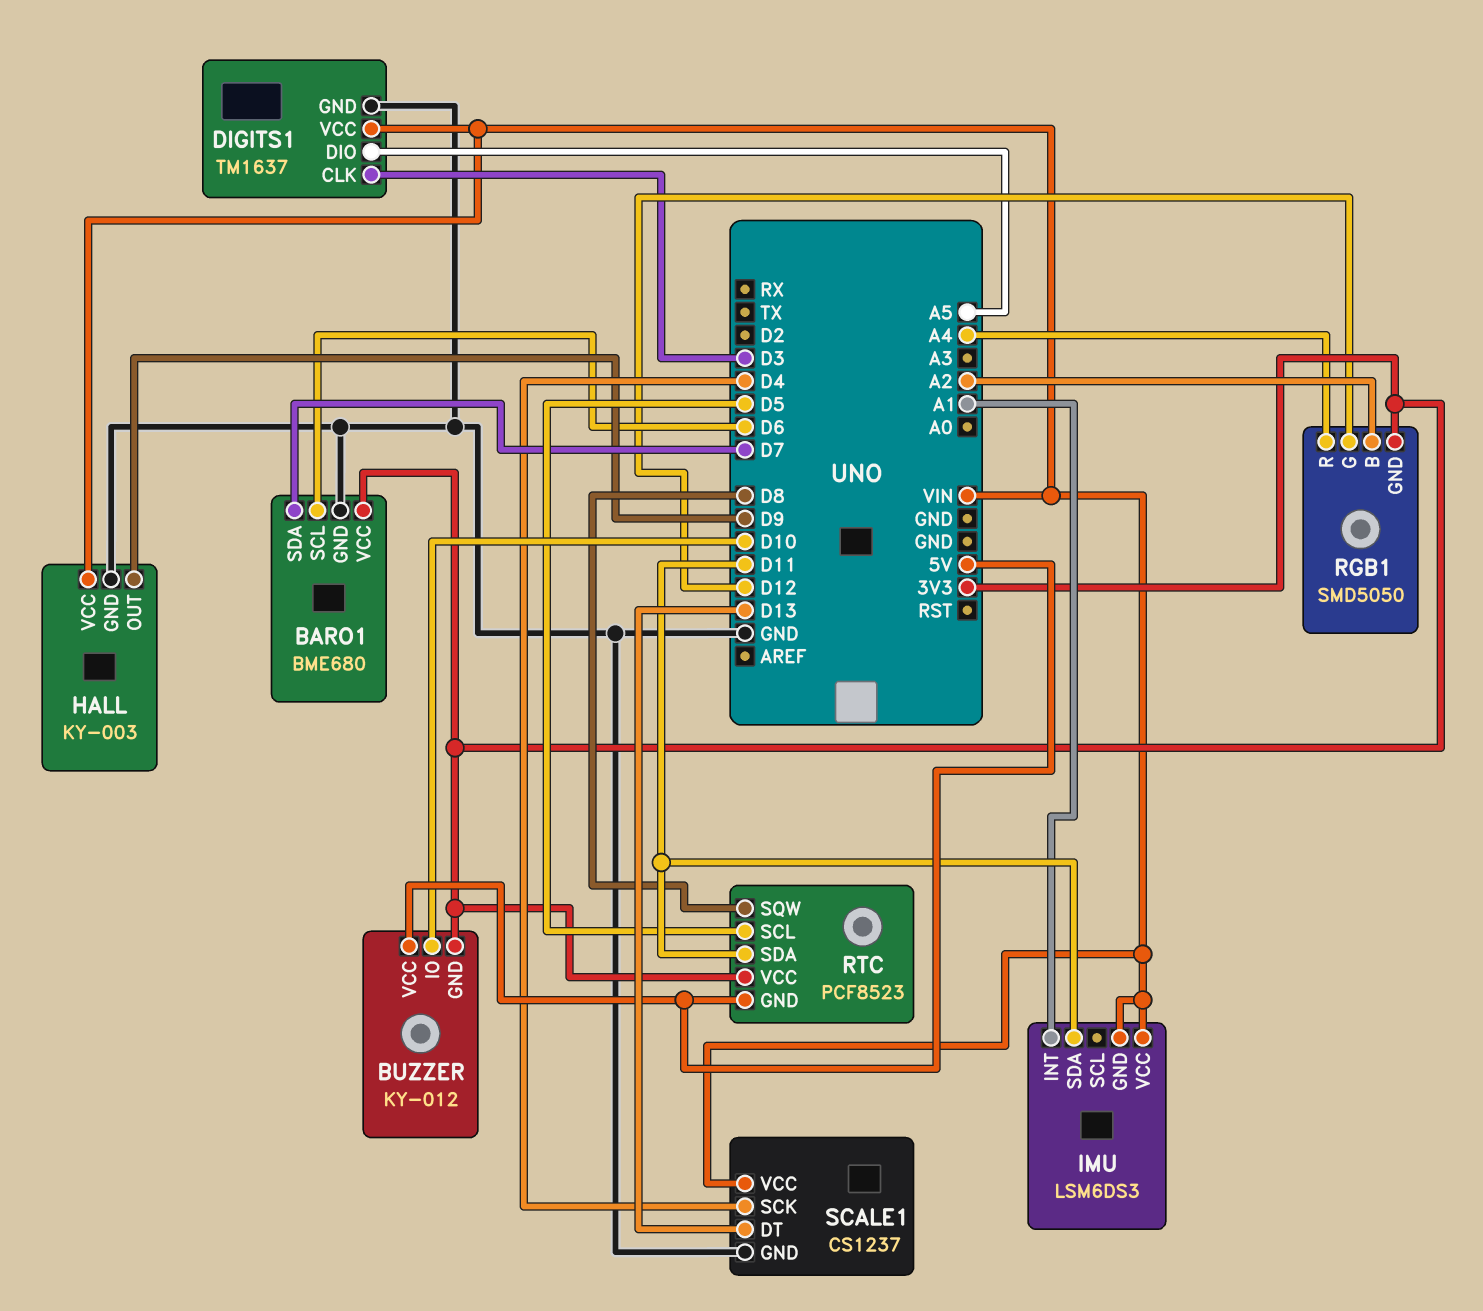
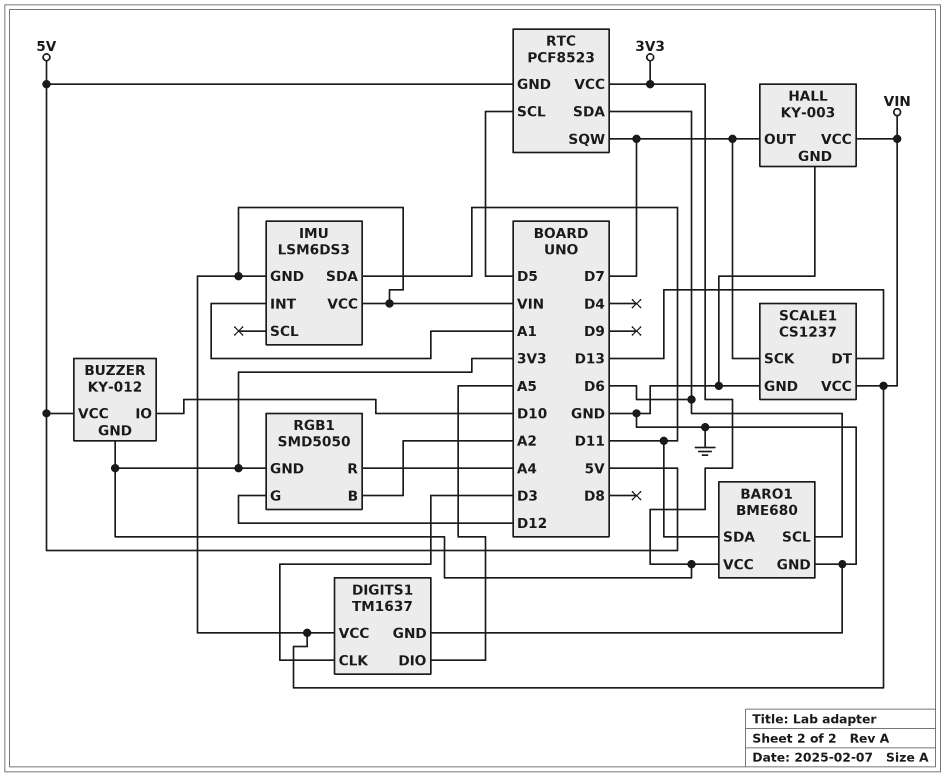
BARO1 pin SDA: D7 -> D11
HALL pin OUT: D9 -> D7
RTC pin SDA: D11 -> D6
RTC pin SQW: D8 -> D7
SCALE1 pin SCK: D4 -> D7

